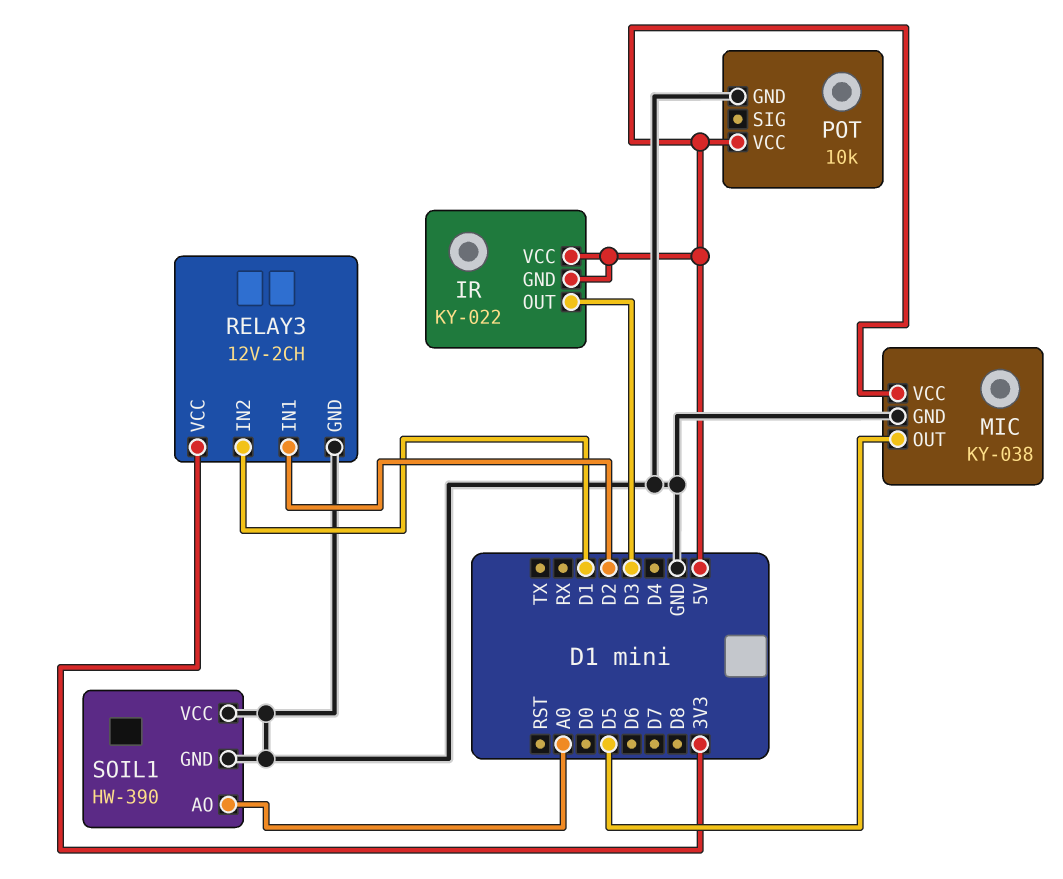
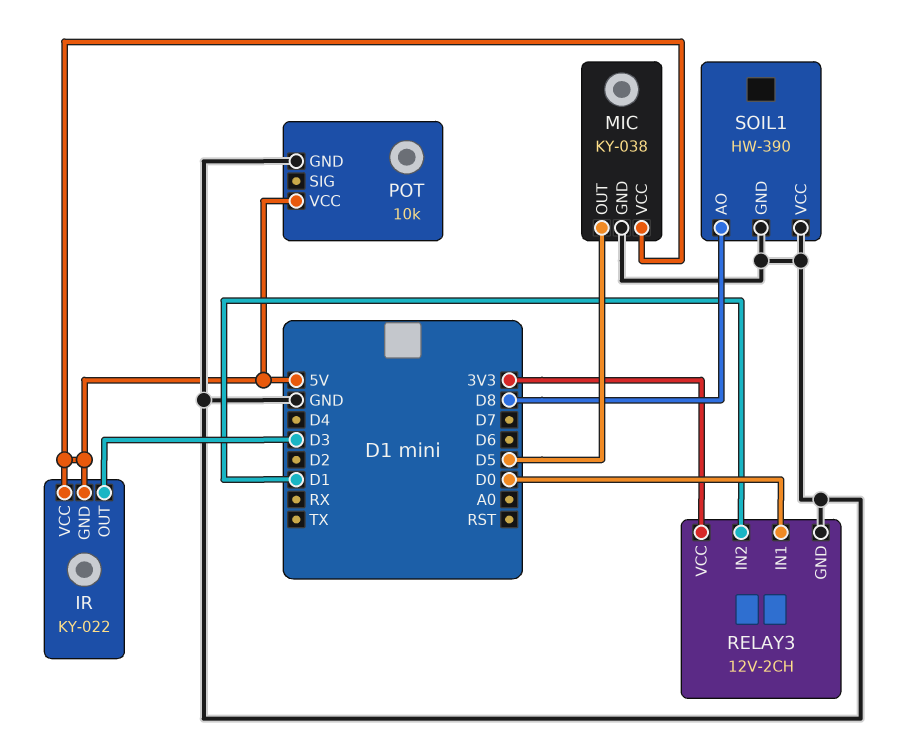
RELAY3 pin IN1: D2 -> D0
SOIL1 pin AO: A0 -> D8

